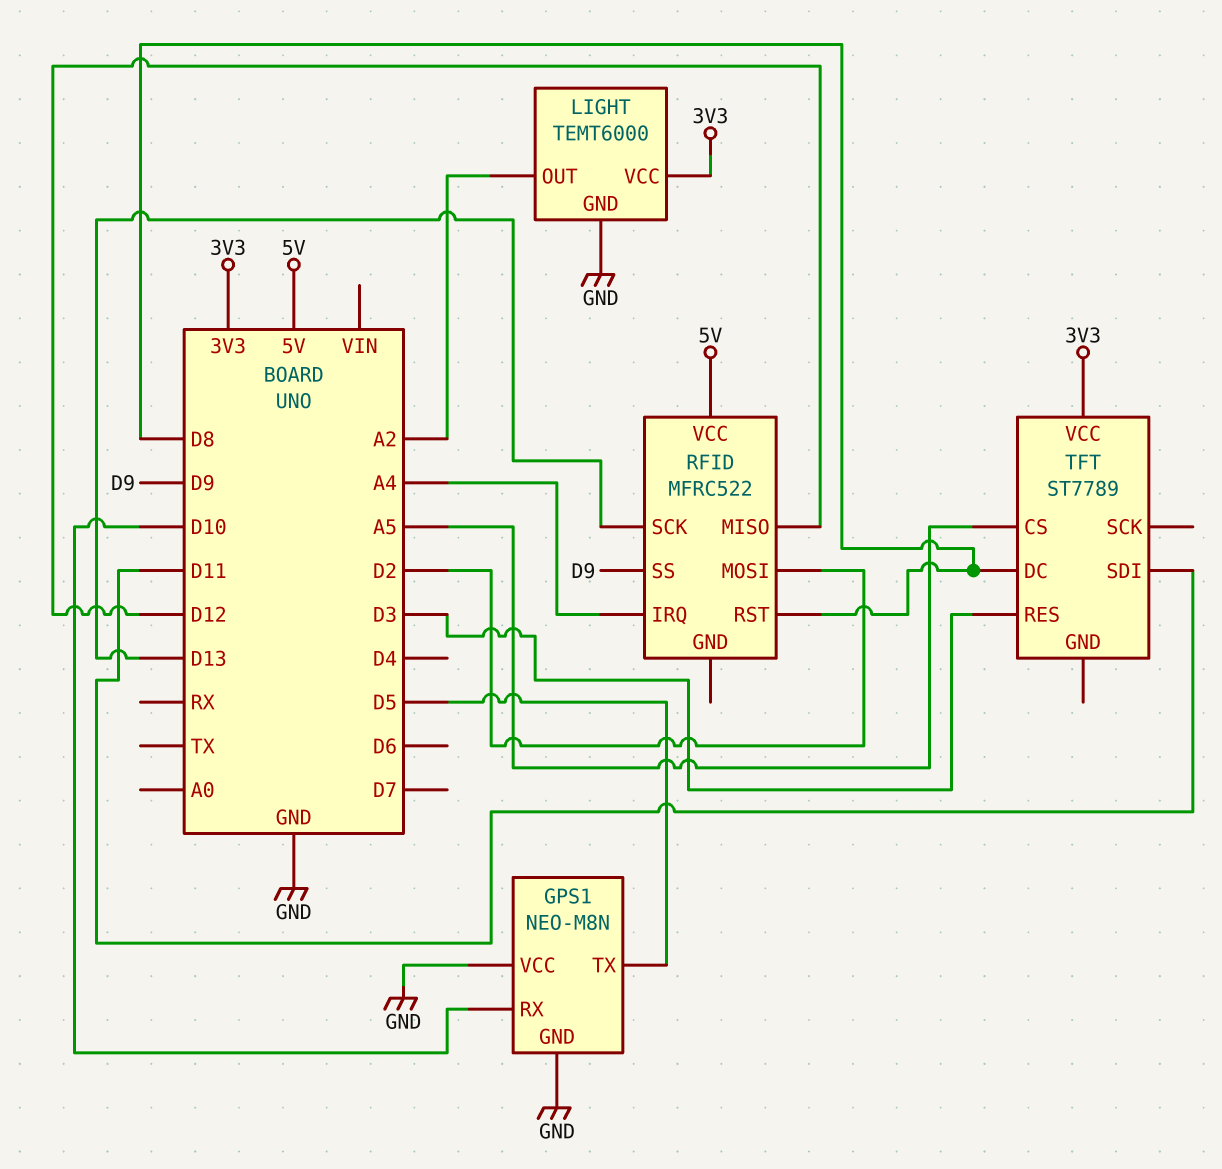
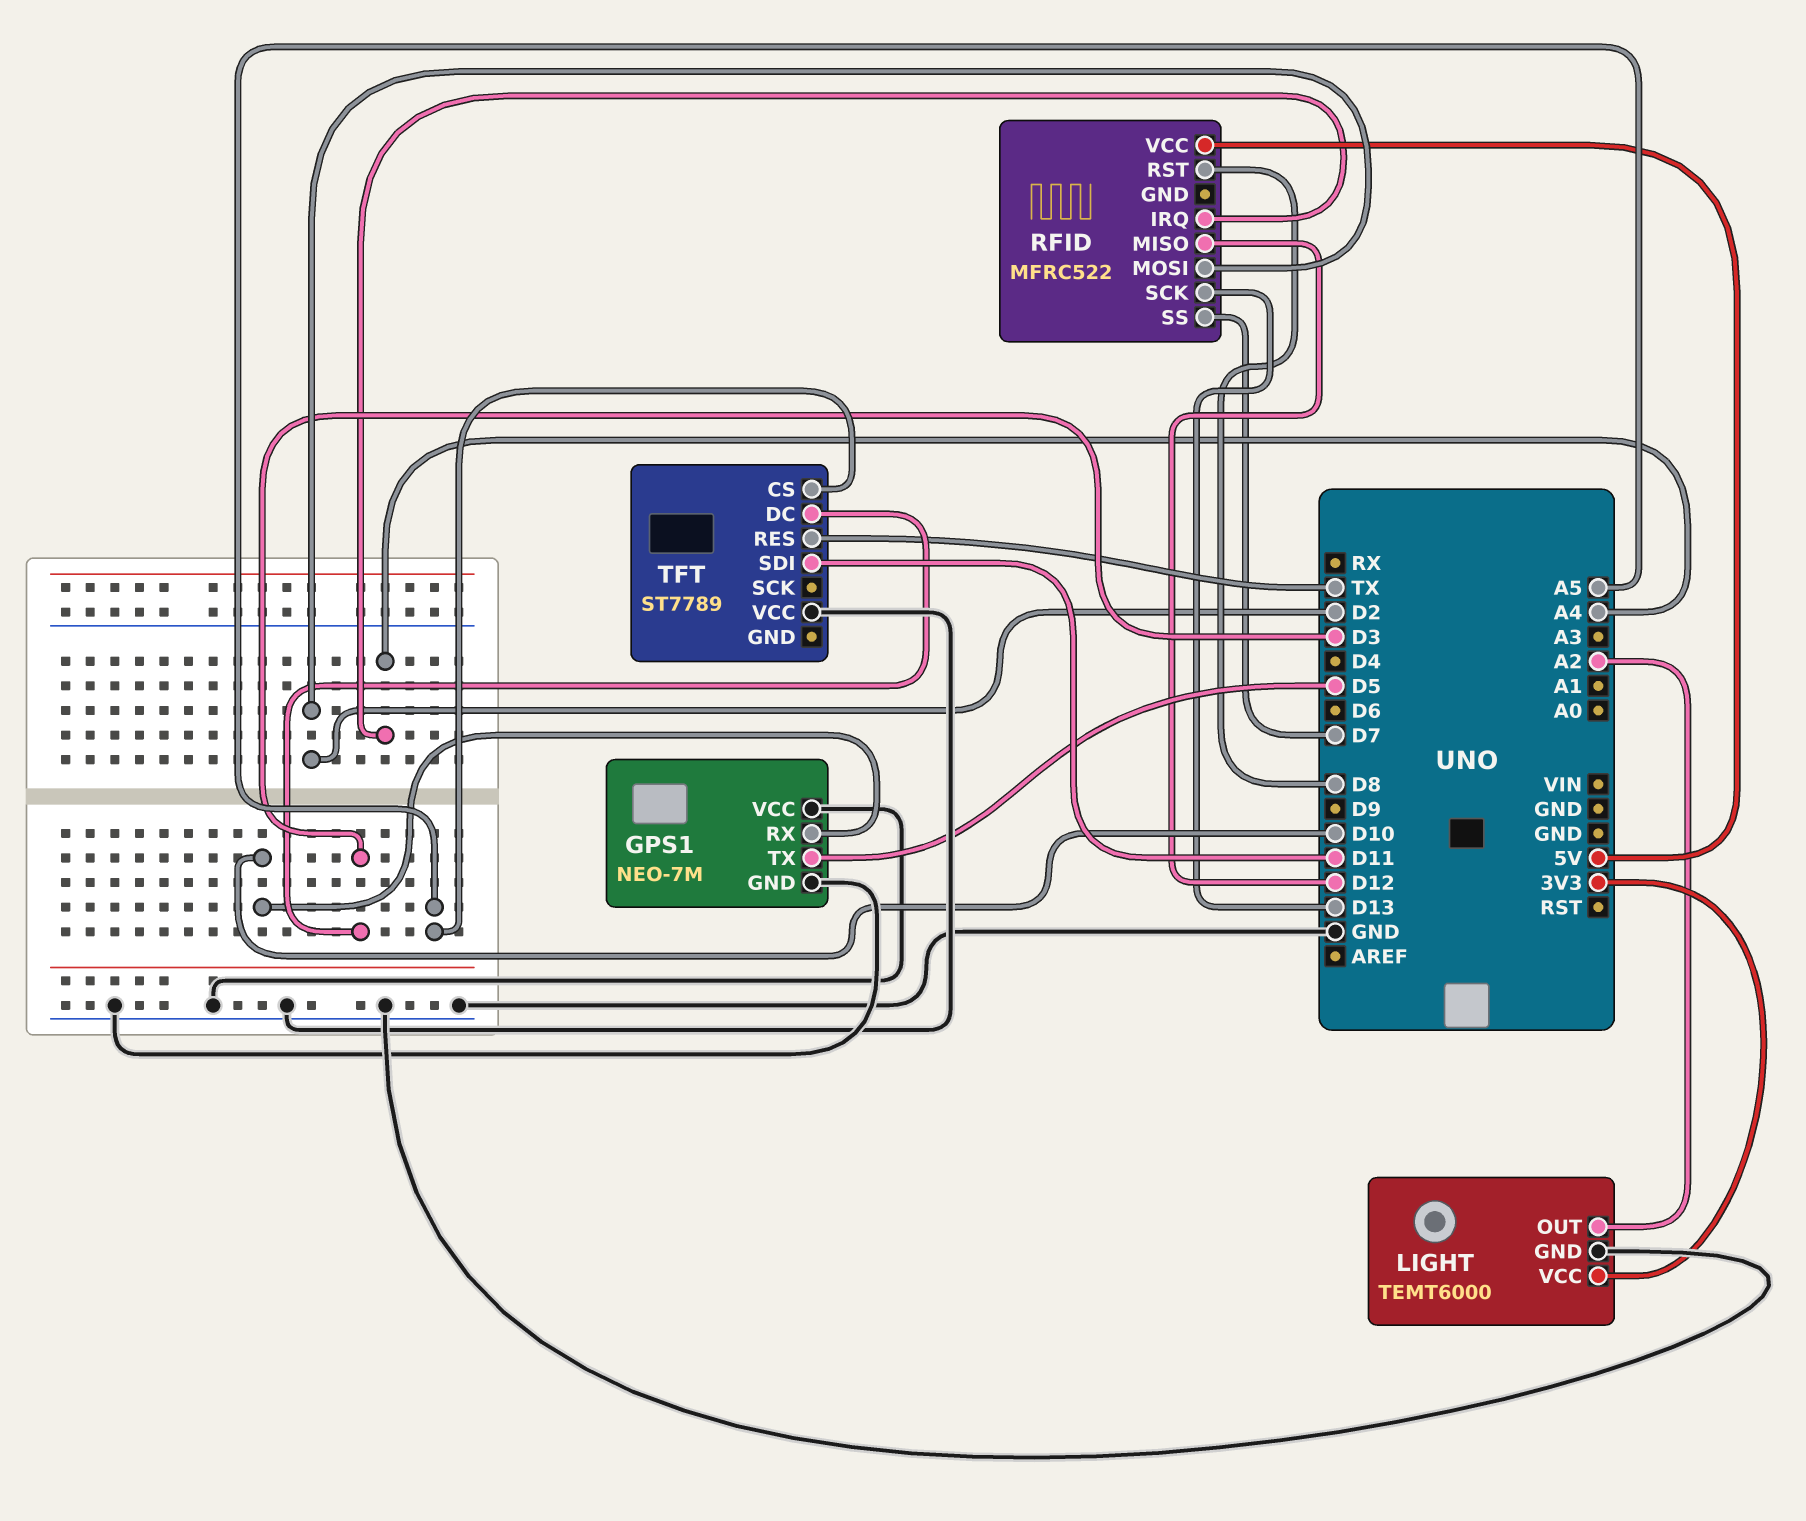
GPS1: NEO-M8N -> NEO-7M
RFID pin SS: D9 -> D7
TFT pin DC: D8 -> D3
TFT pin RES: D3 -> TX
TFT pin VCC: 3V3 -> GND

